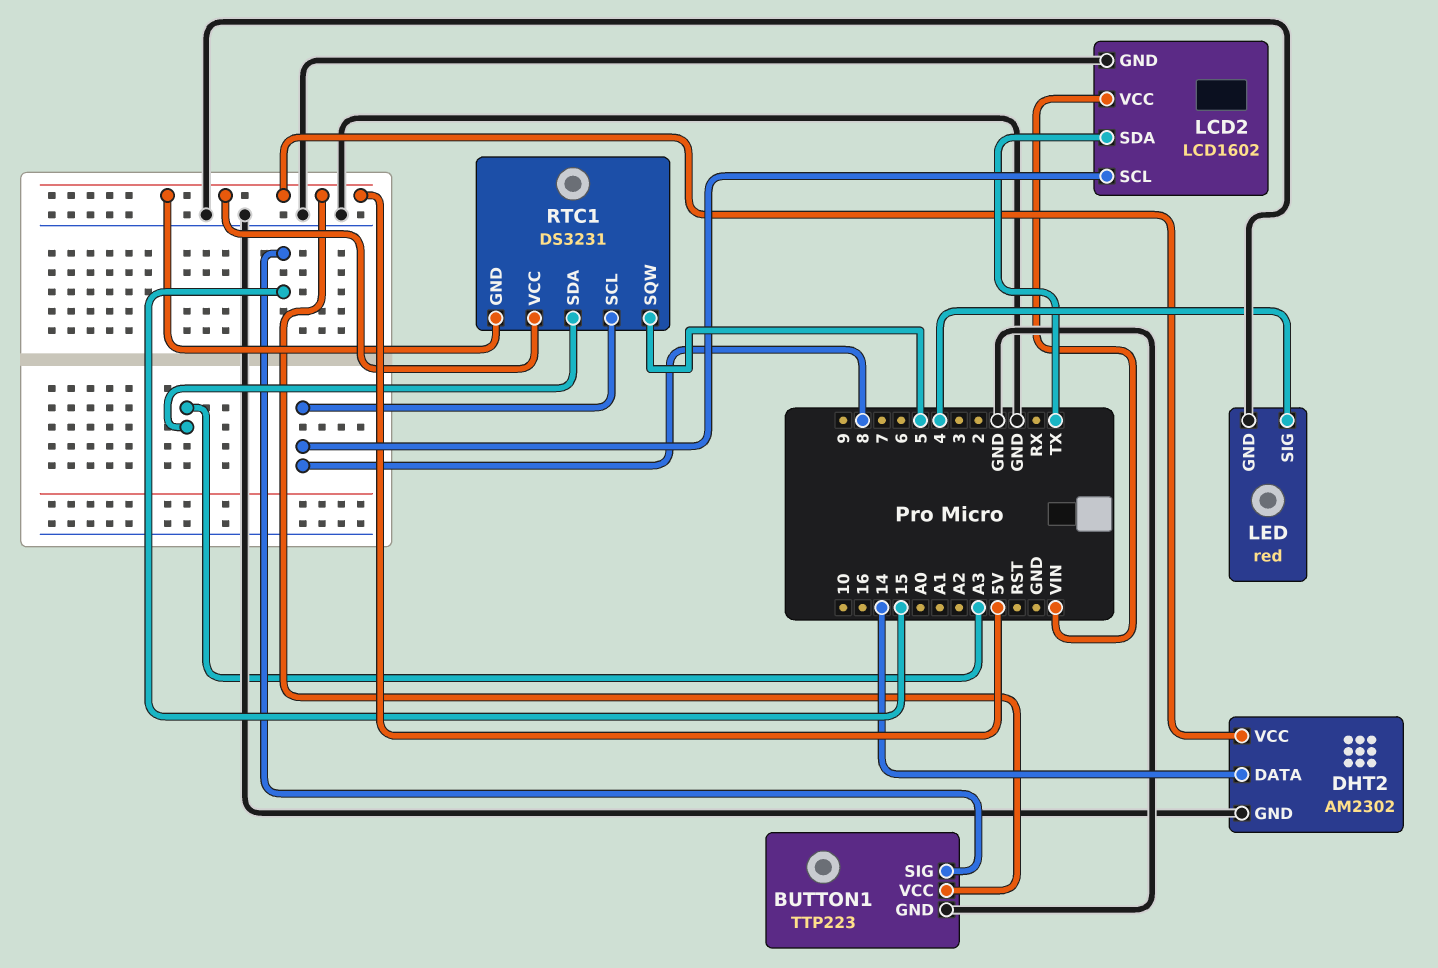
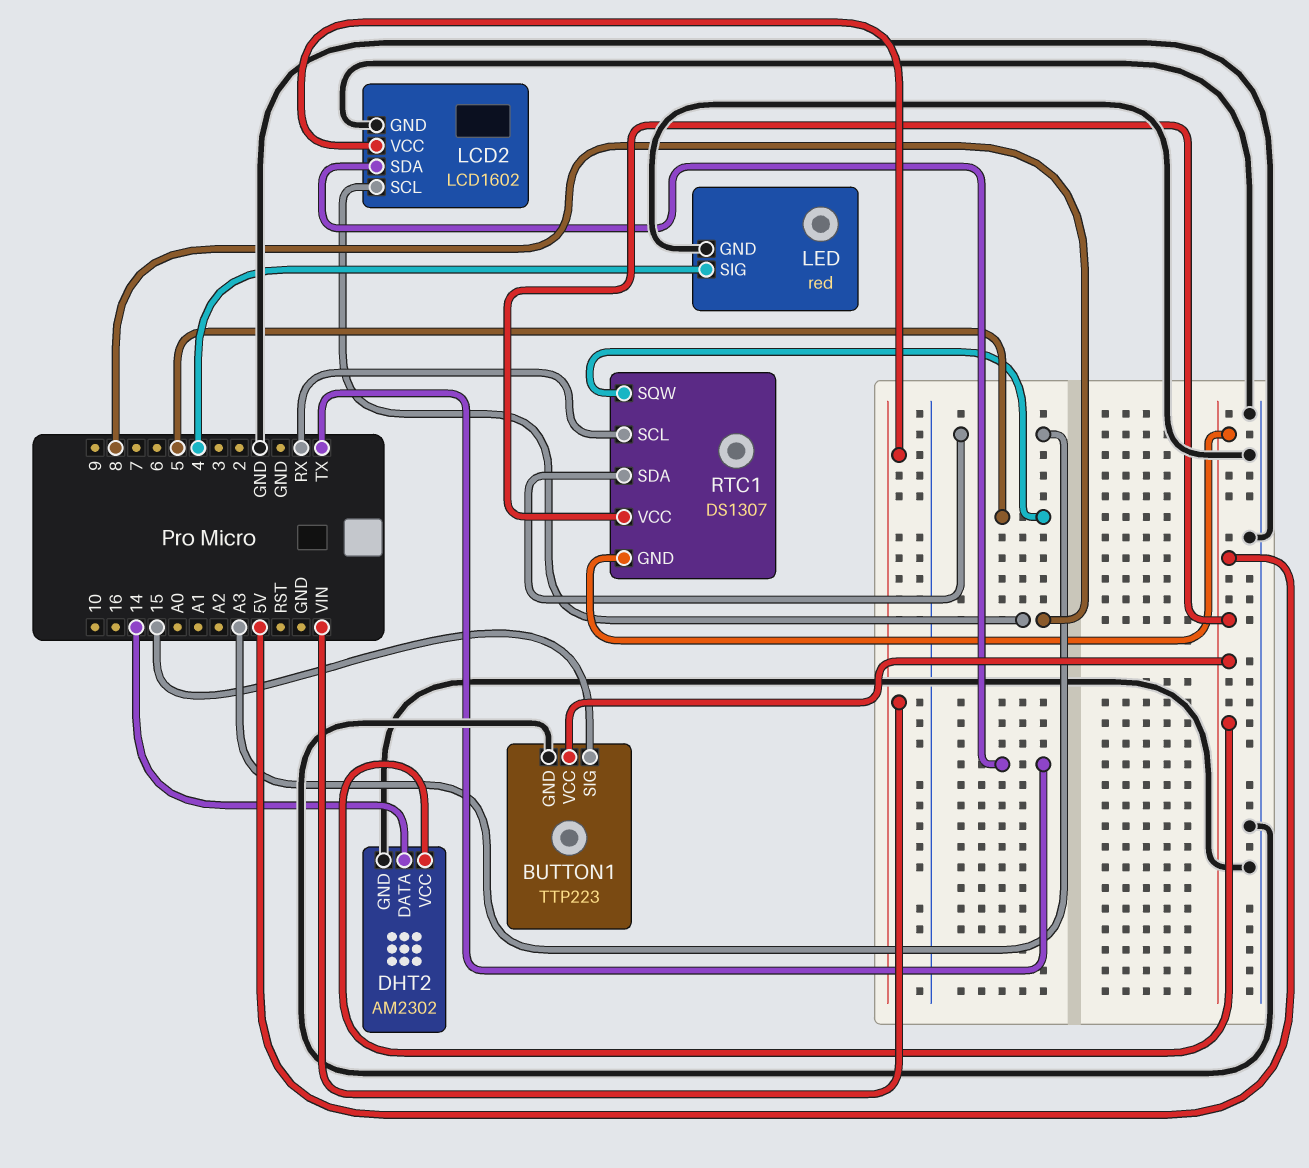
RTC1: DS3231 -> DS1307
RTC1 pin SCL: 8 -> RX

